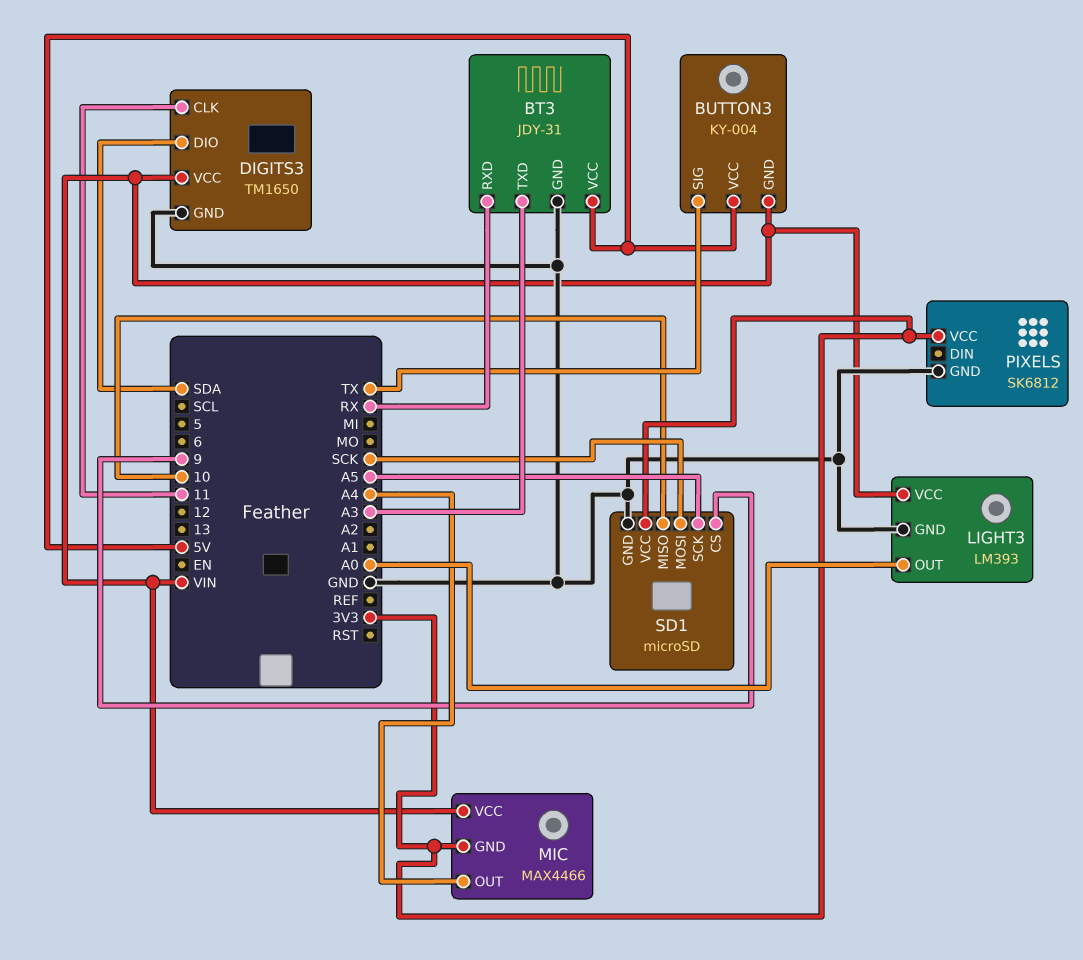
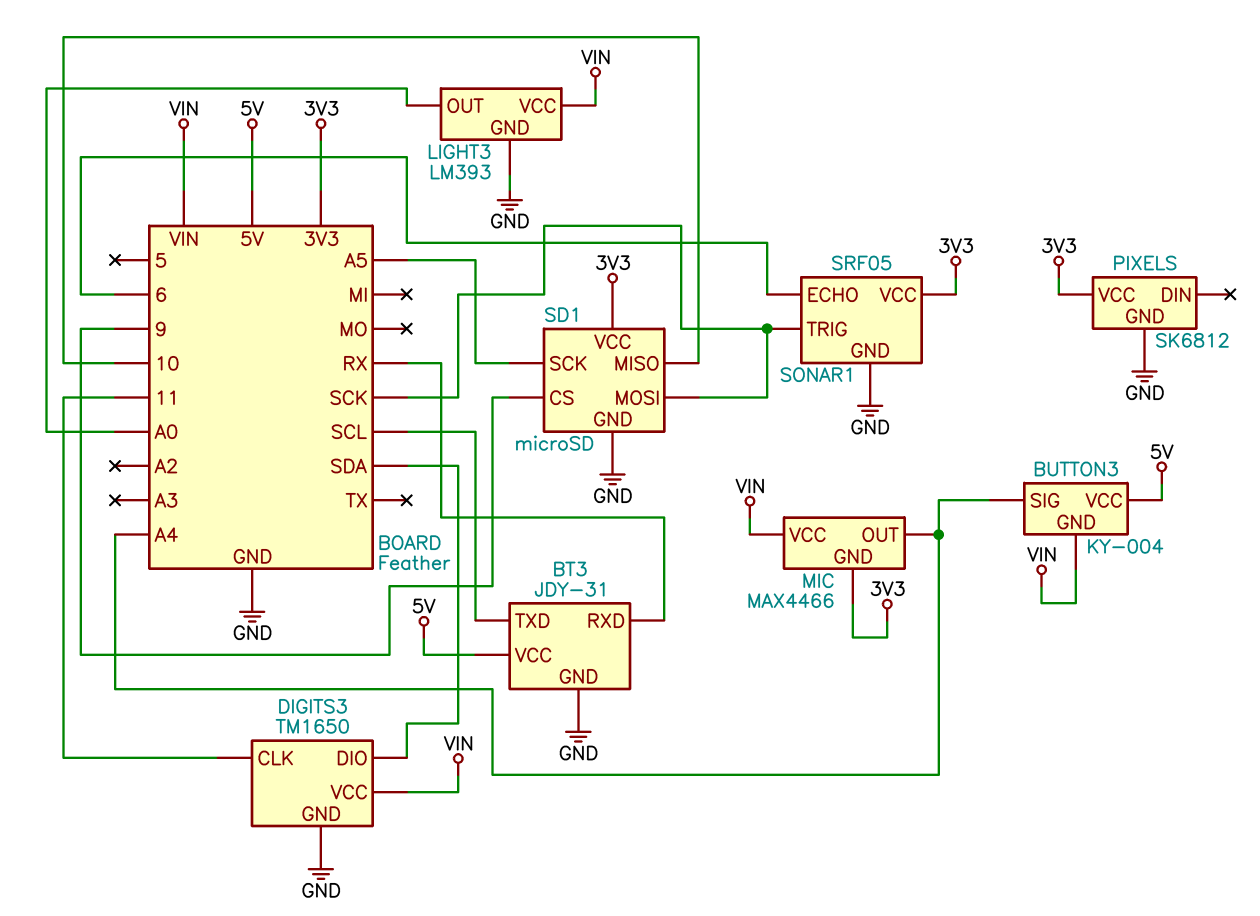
BT3 pin TXD: A3 -> SCL
BUTTON3 pin SIG: TX -> A4
SONAR1: none -> SRF05
SONAR1 pin ECHO: none -> 6
SONAR1 pin GND: none -> GND
SONAR1 pin TRIG: none -> SCK
SONAR1 pin VCC: none -> 3V3

